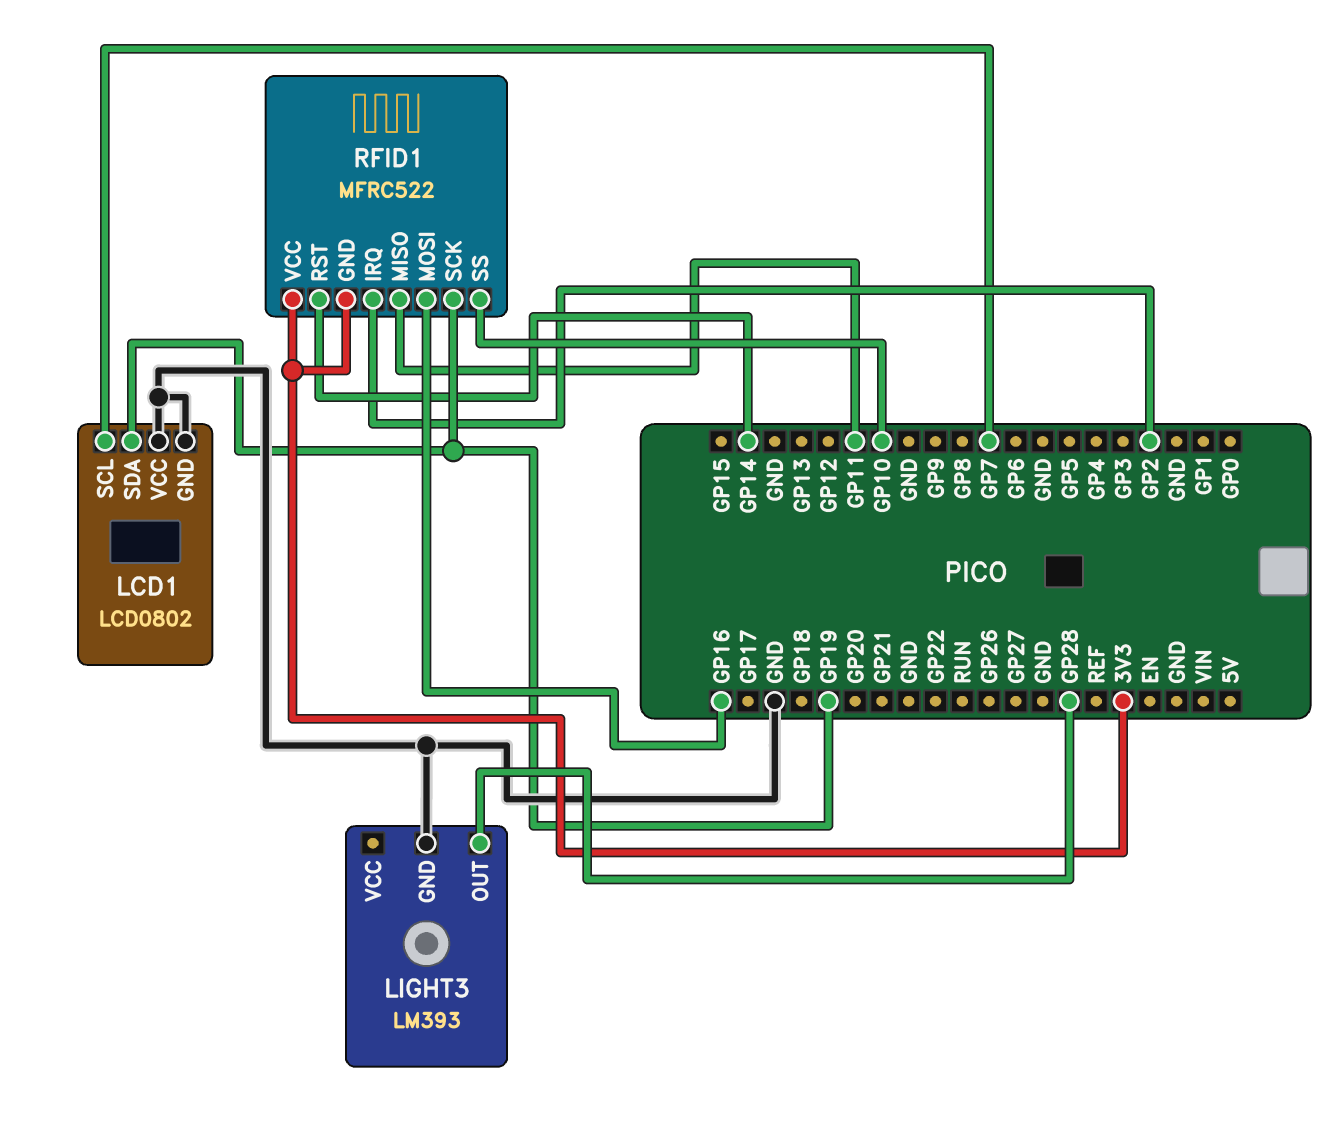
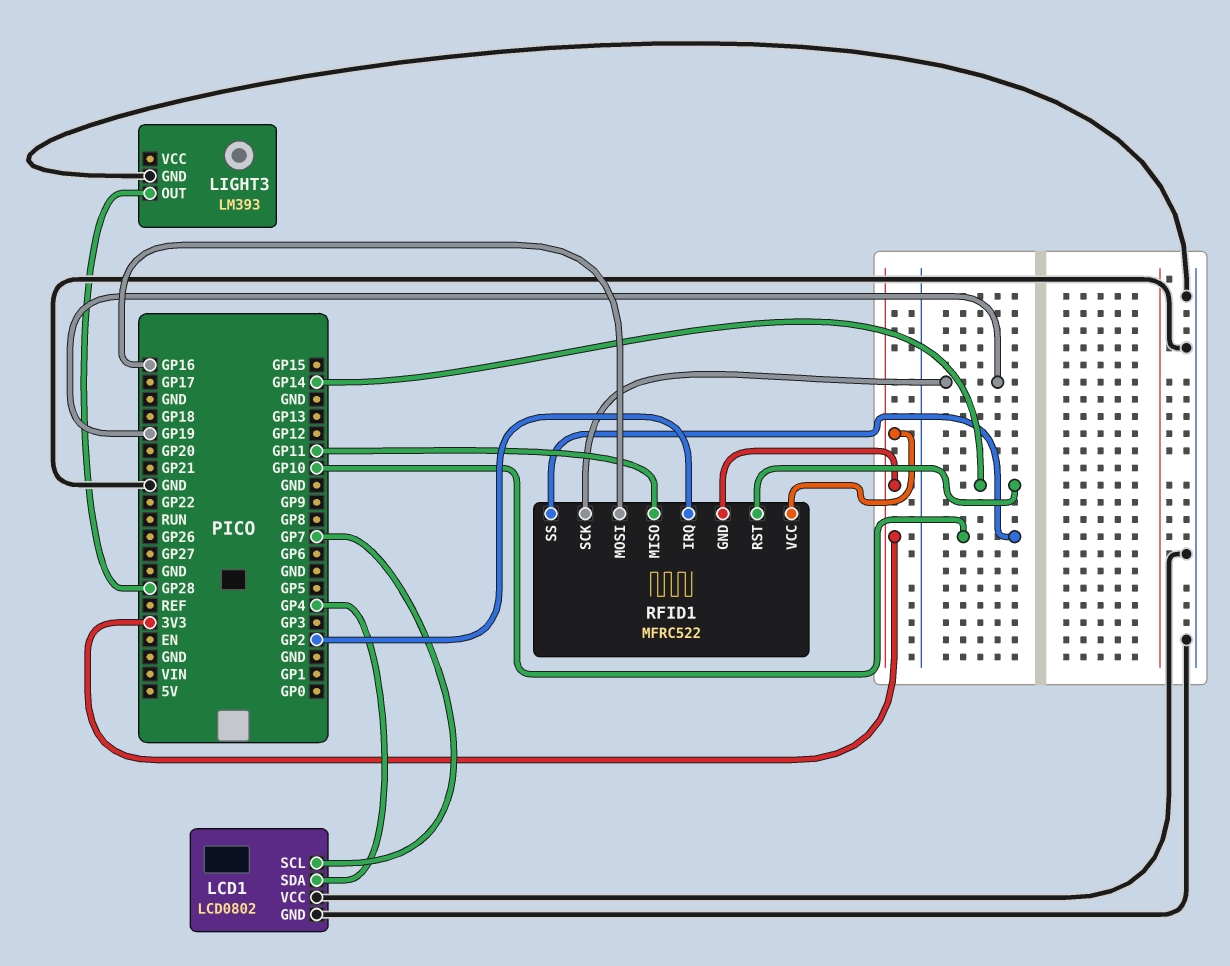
LCD1 pin SDA: GP19 -> GP4

